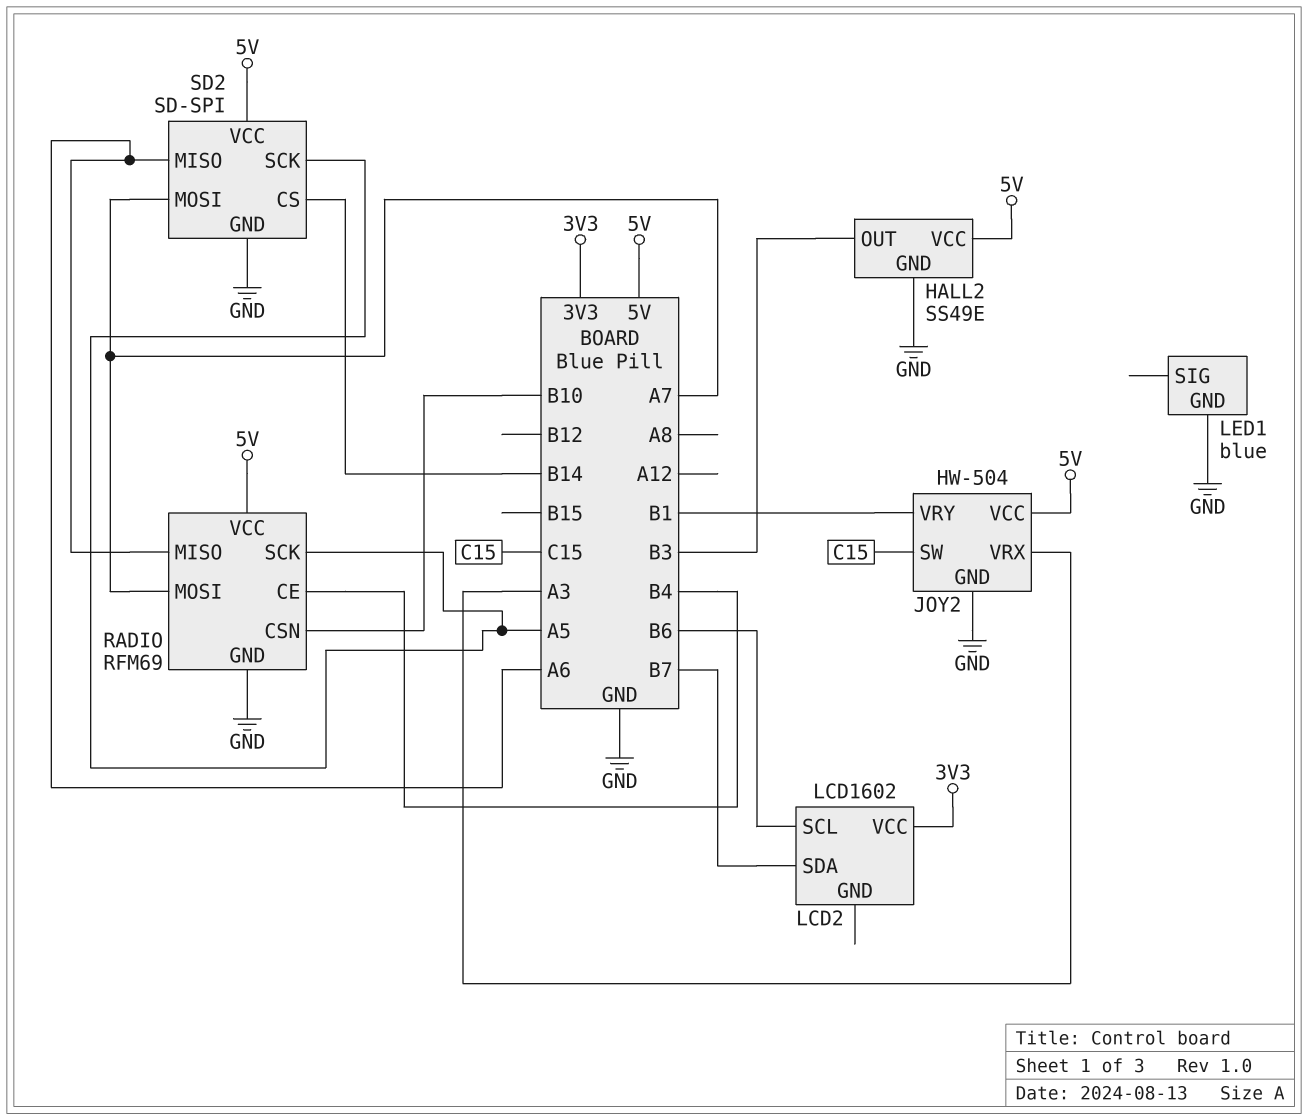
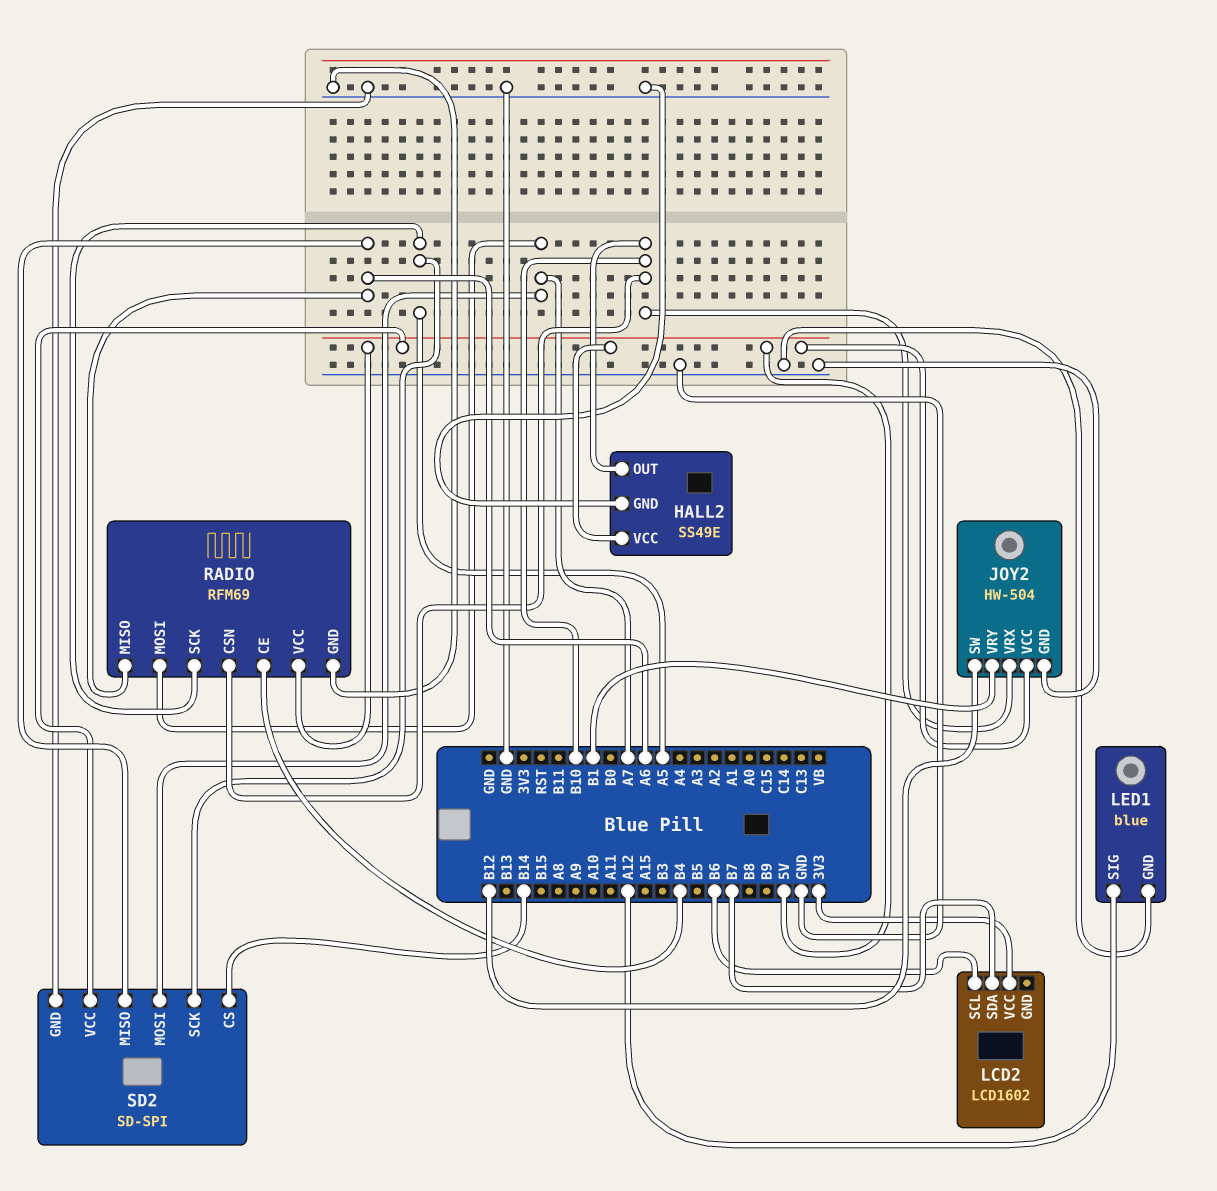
HALL2 pin OUT: B3 -> B10
JOY2 pin SW: C15 -> B12
JOY2 pin VRX: A3 -> B10
LED1 pin SIG: none -> A12

